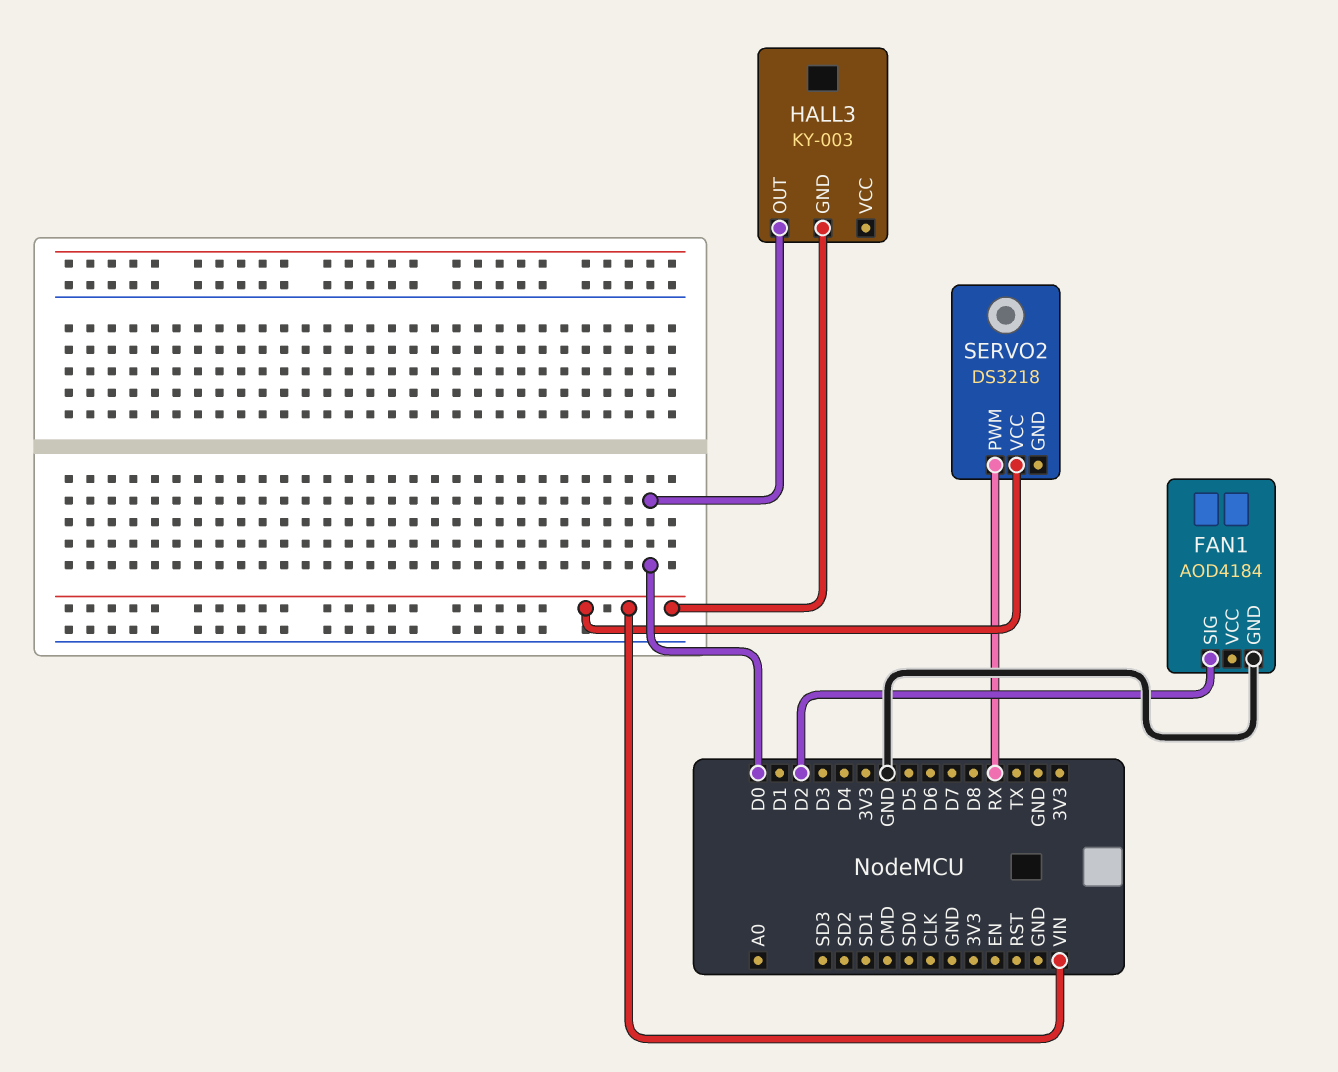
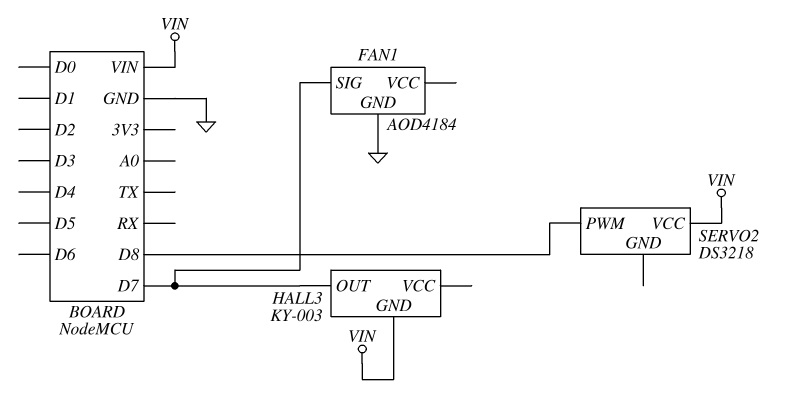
FAN1 pin SIG: D2 -> D7
HALL3 pin OUT: D0 -> D7
SERVO2 pin PWM: RX -> D8

